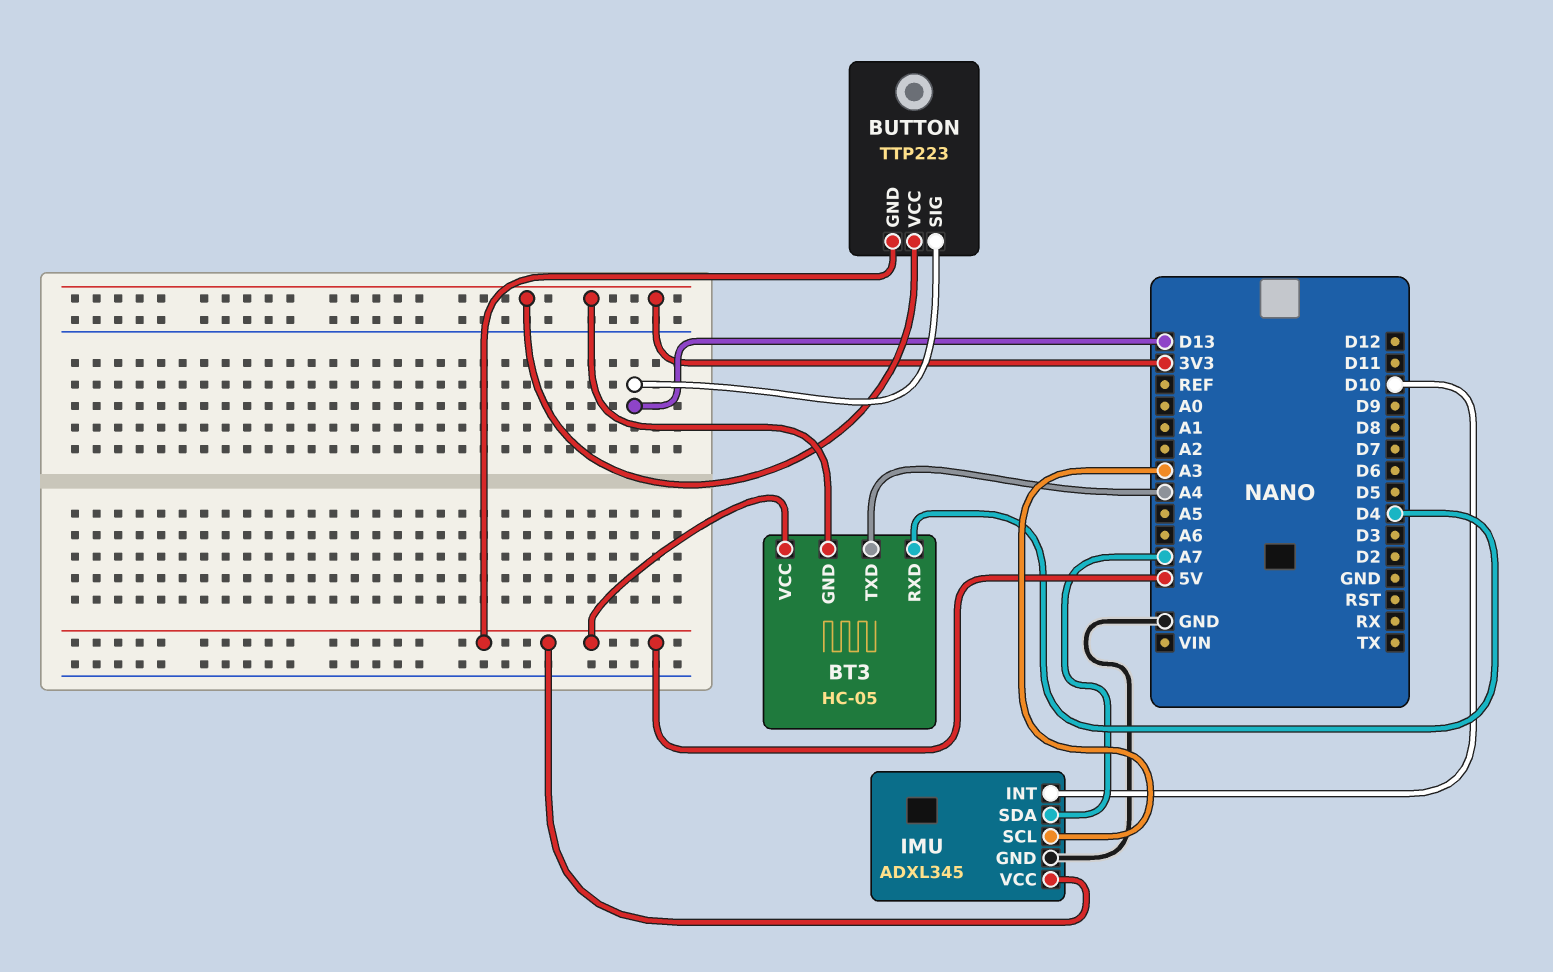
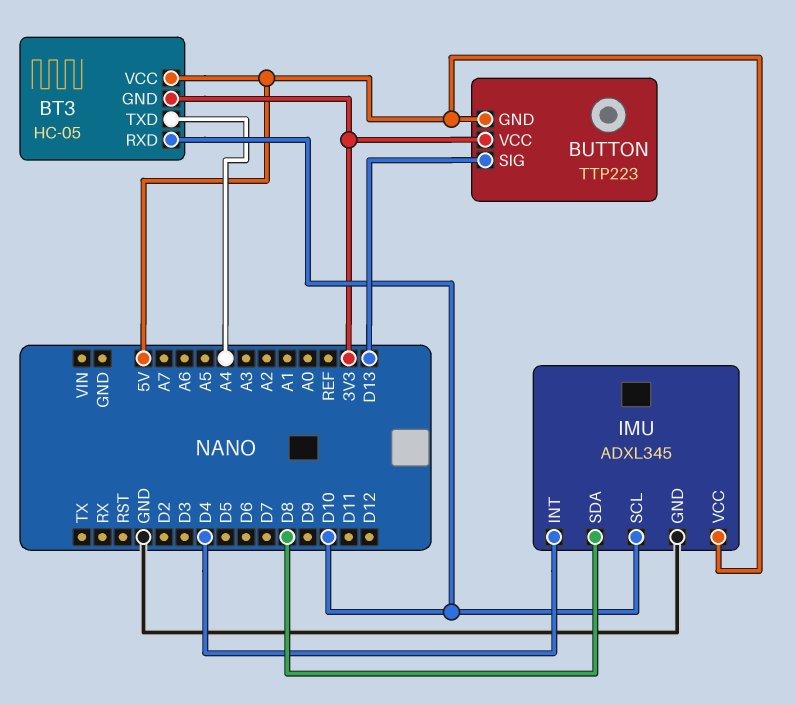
BT3 pin RXD: D4 -> D10
IMU pin INT: D10 -> D4
IMU pin SCL: A3 -> D10
IMU pin SDA: A7 -> D8

